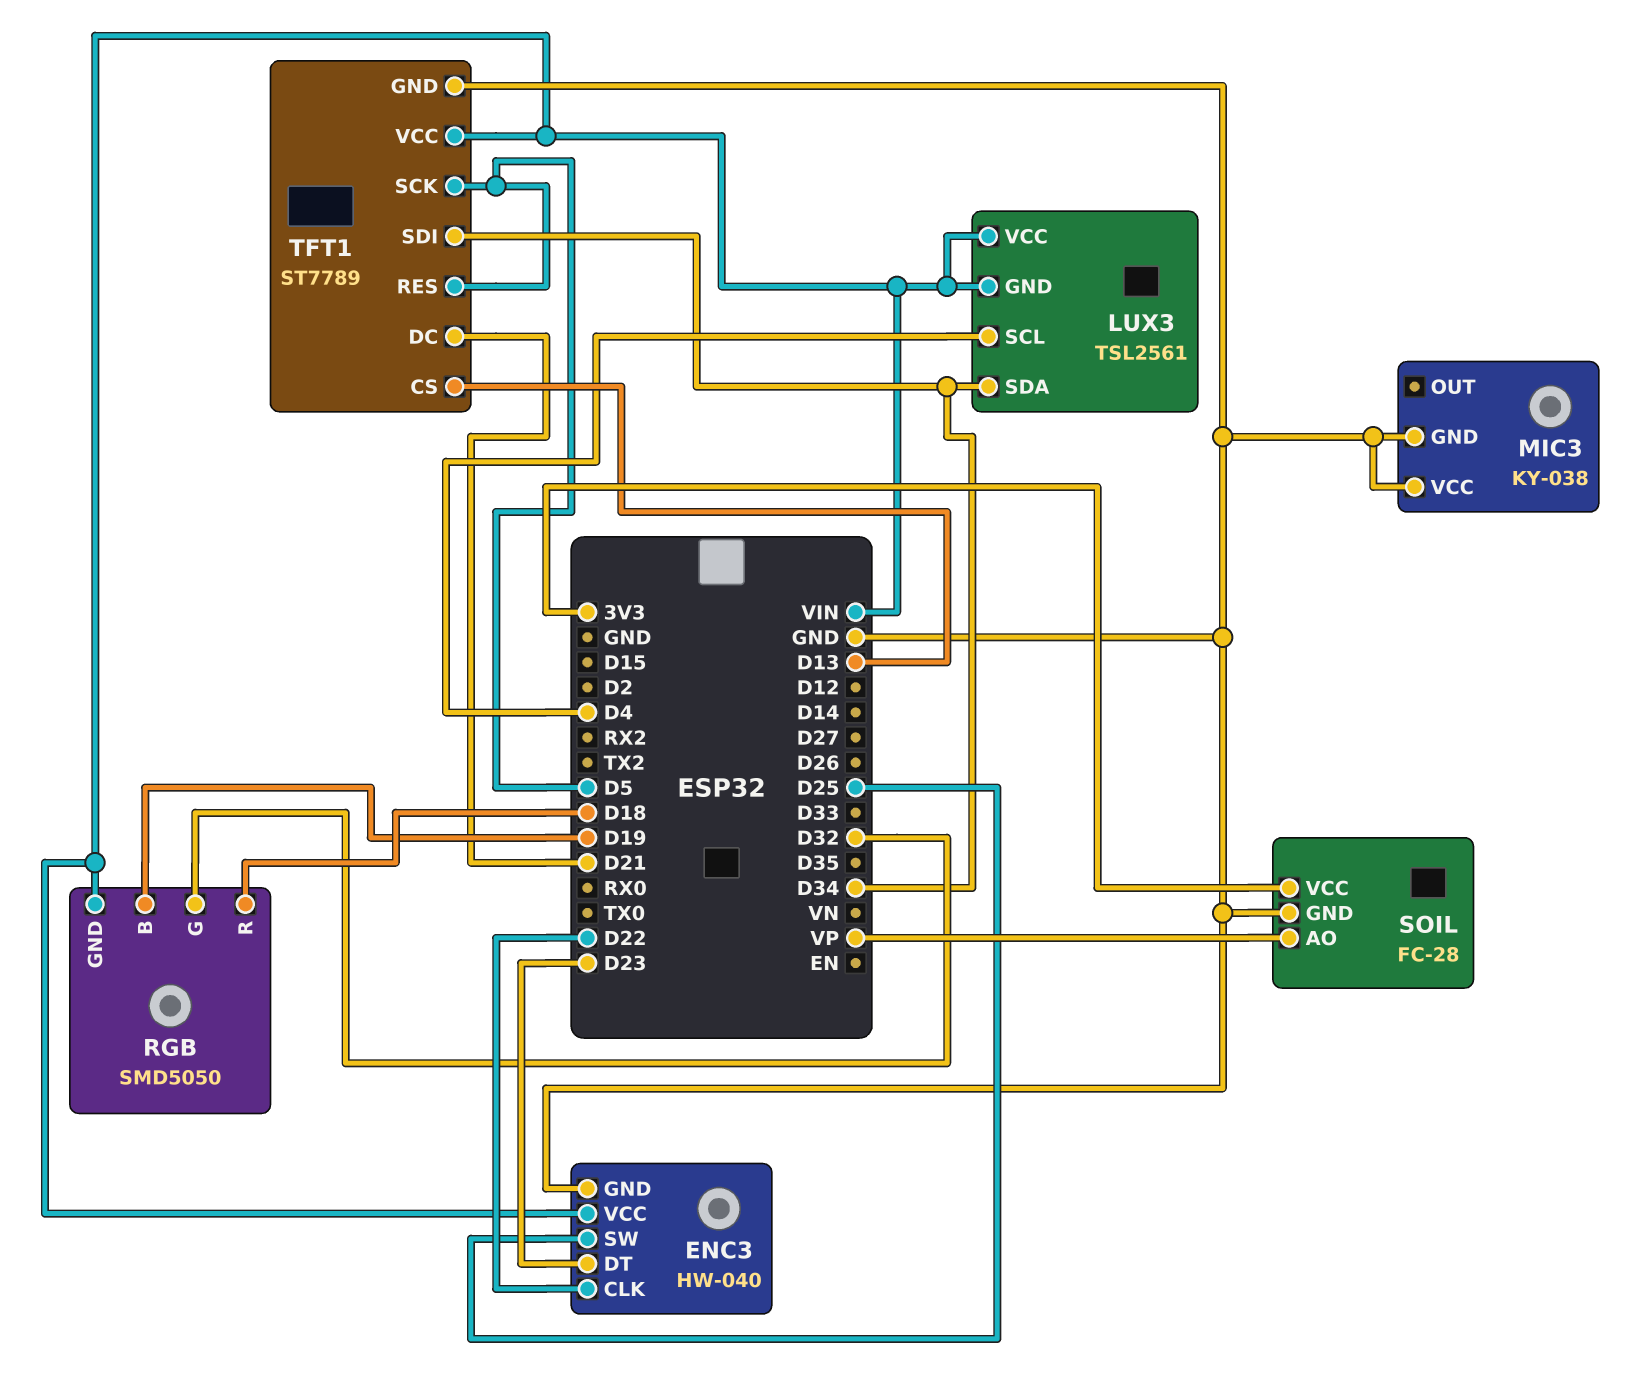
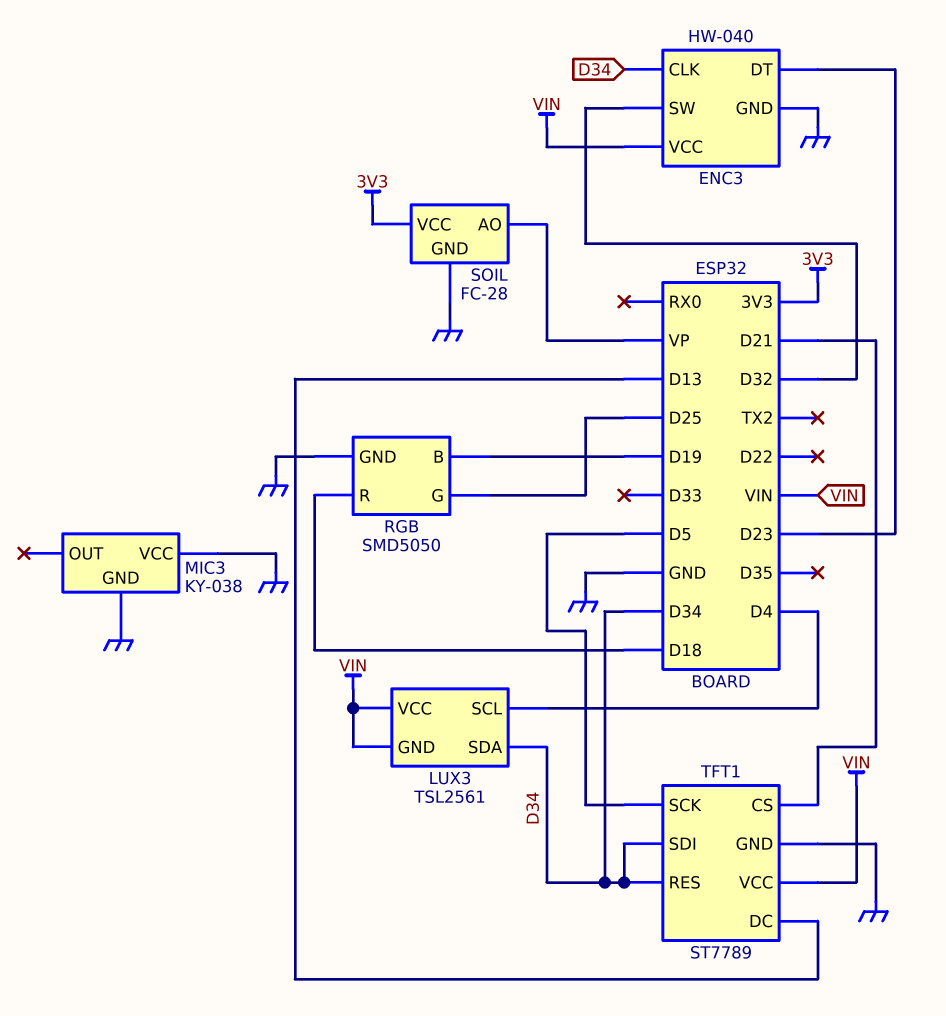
ENC3 pin CLK: D22 -> D34
ENC3 pin SW: D25 -> D32
RGB pin G: D32 -> D25
RGB pin GND: VIN -> GND
TFT1 pin CS: D13 -> D21
TFT1 pin DC: D21 -> D13
TFT1 pin RES: D5 -> D34

